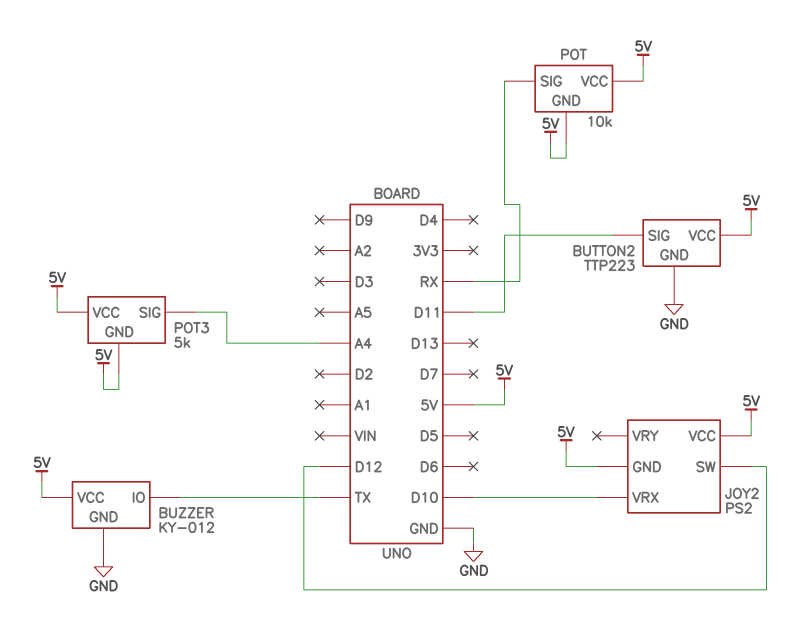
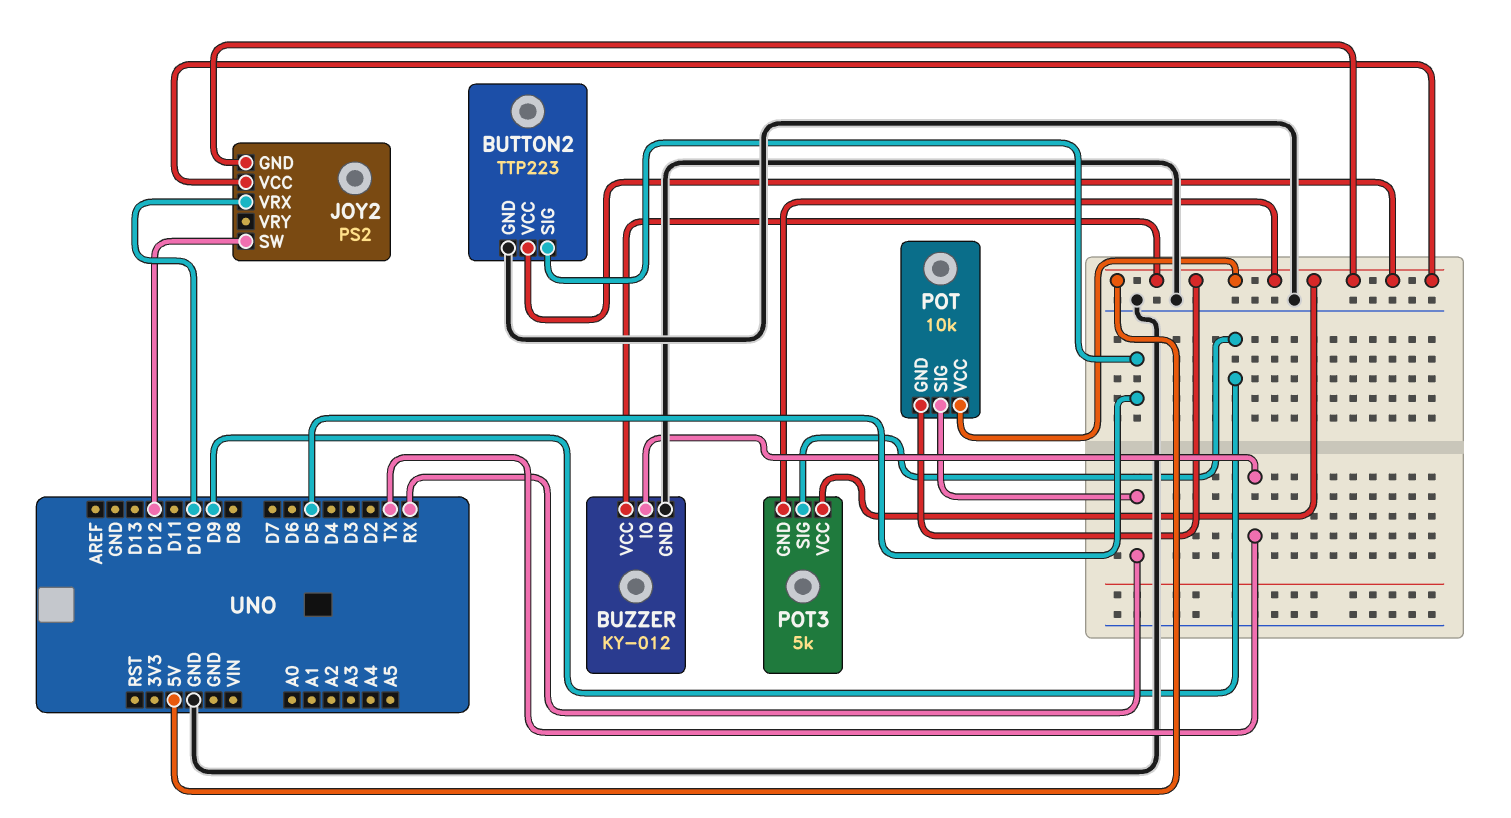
BUTTON2 pin SIG: D11 -> D5
POT3 pin SIG: A4 -> D9

